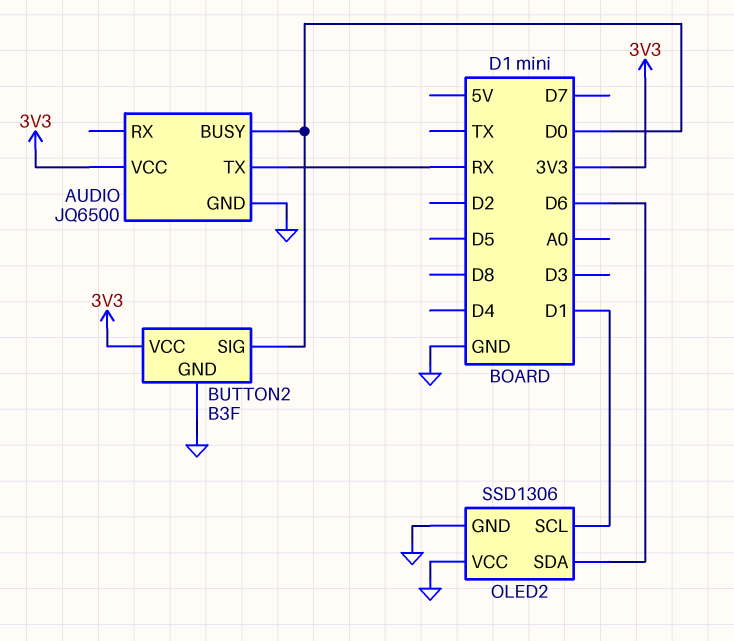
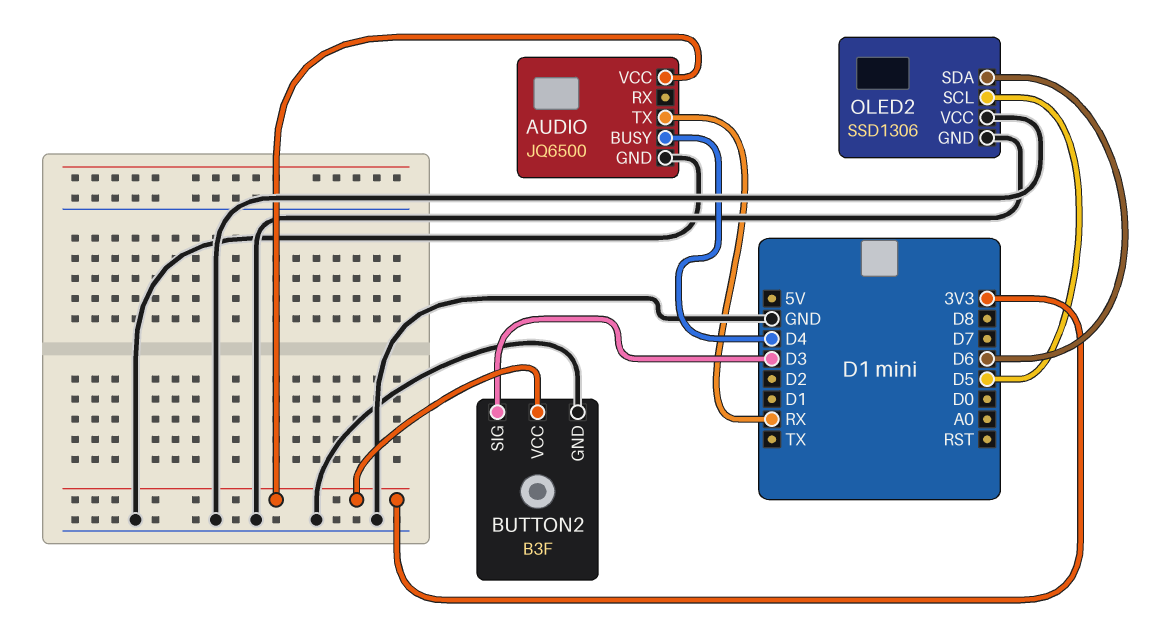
AUDIO pin BUSY: D0 -> D4
BUTTON2 pin SIG: D0 -> D3
OLED2 pin SCL: D1 -> D5

